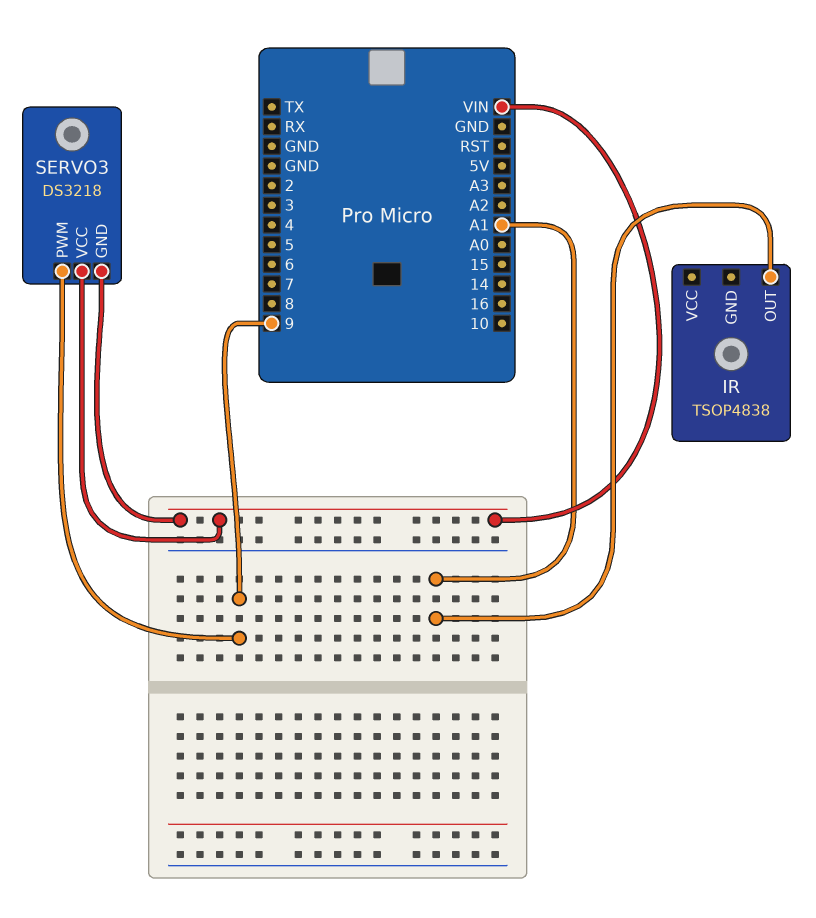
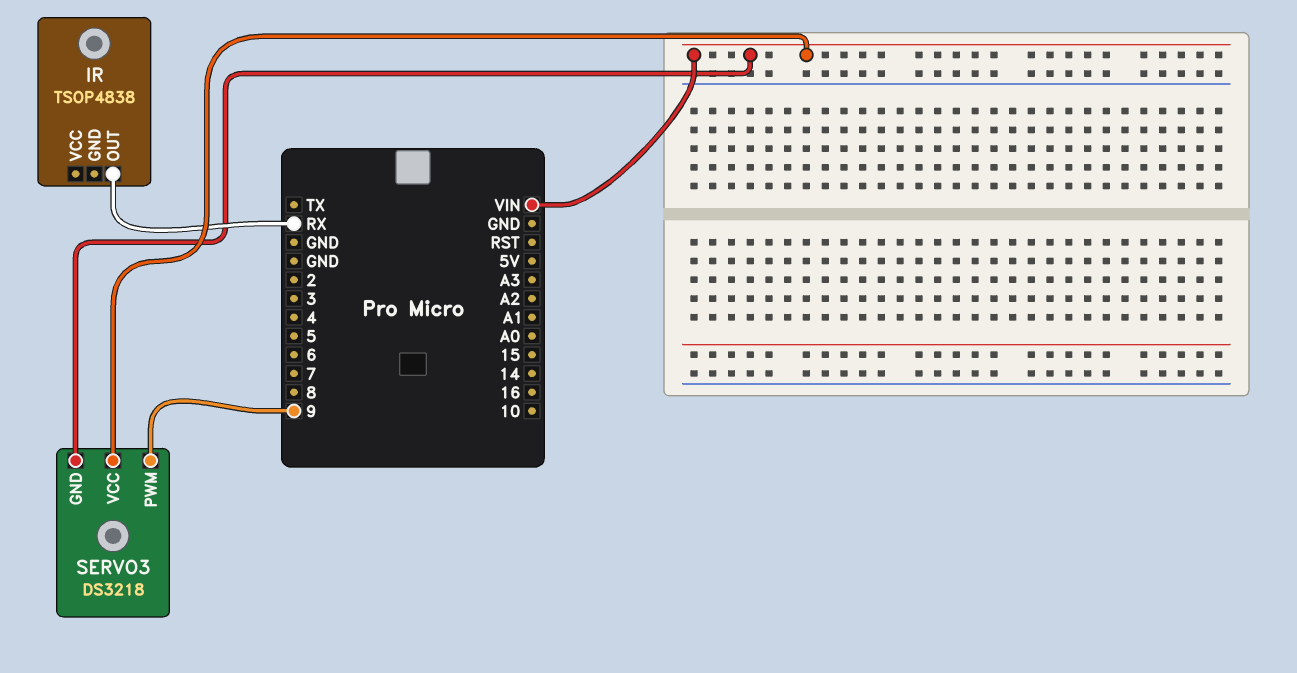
IR pin OUT: A1 -> RX

